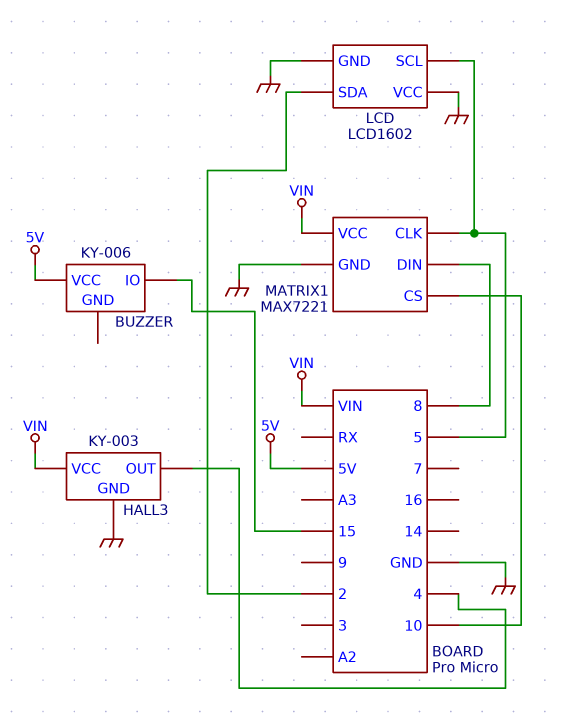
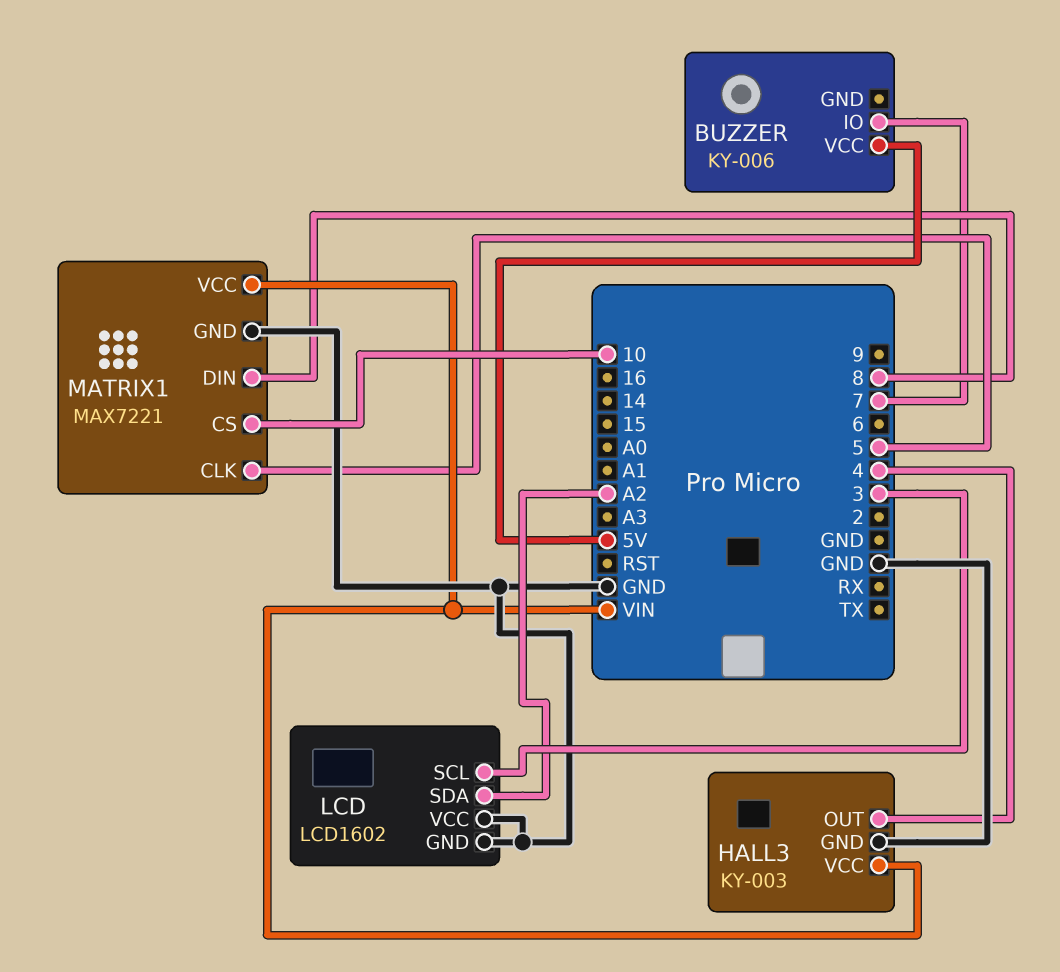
BUZZER pin IO: 15 -> 7
LCD pin SCL: 5 -> 3
LCD pin SDA: 2 -> A2

